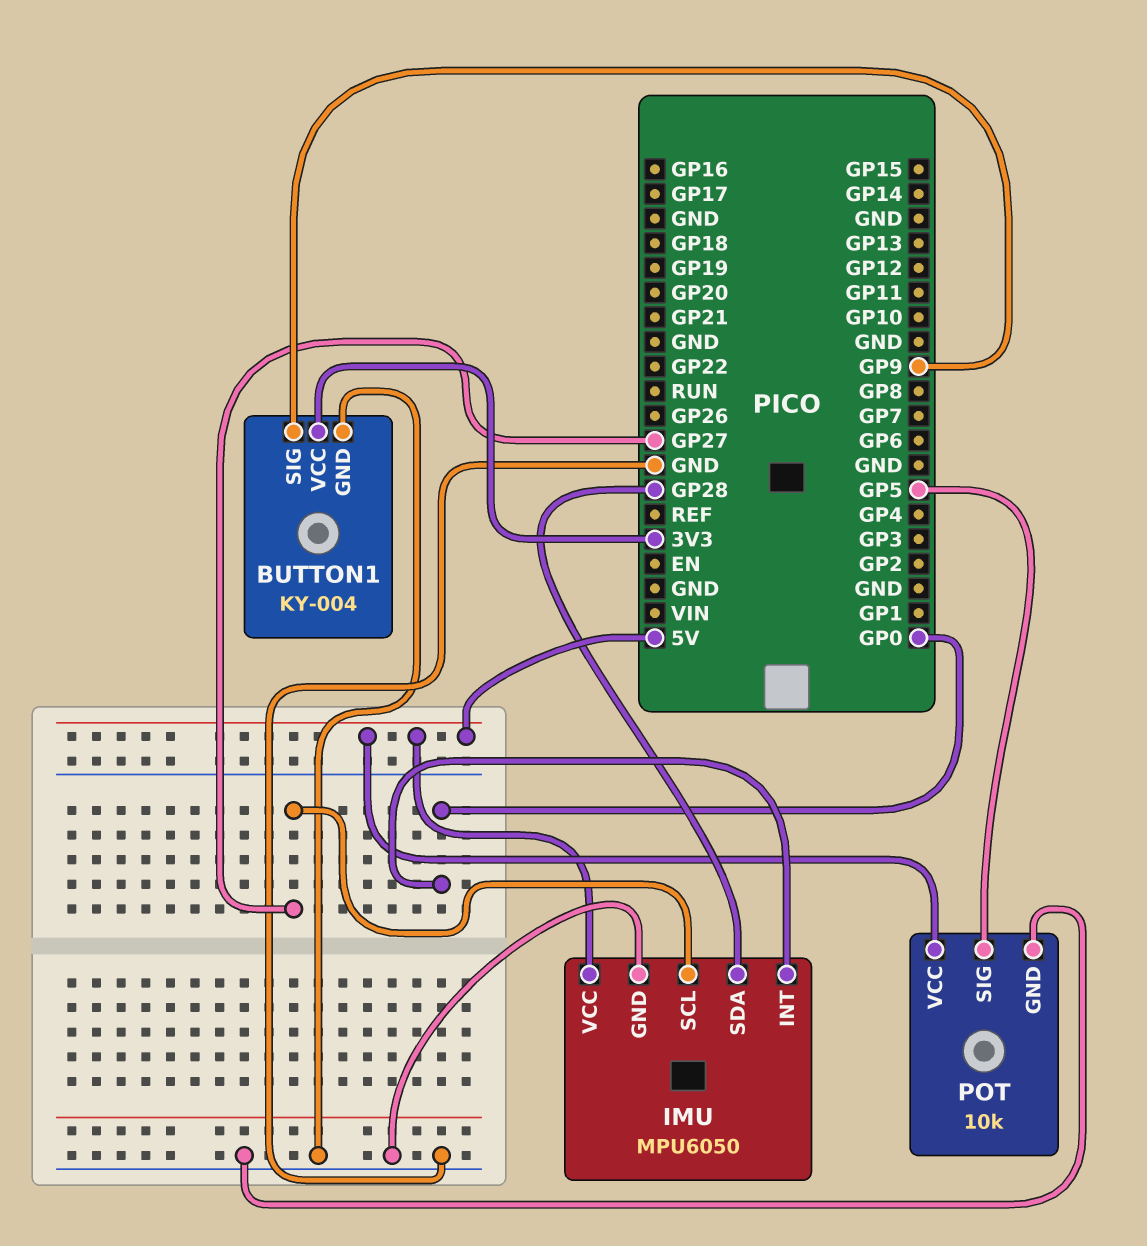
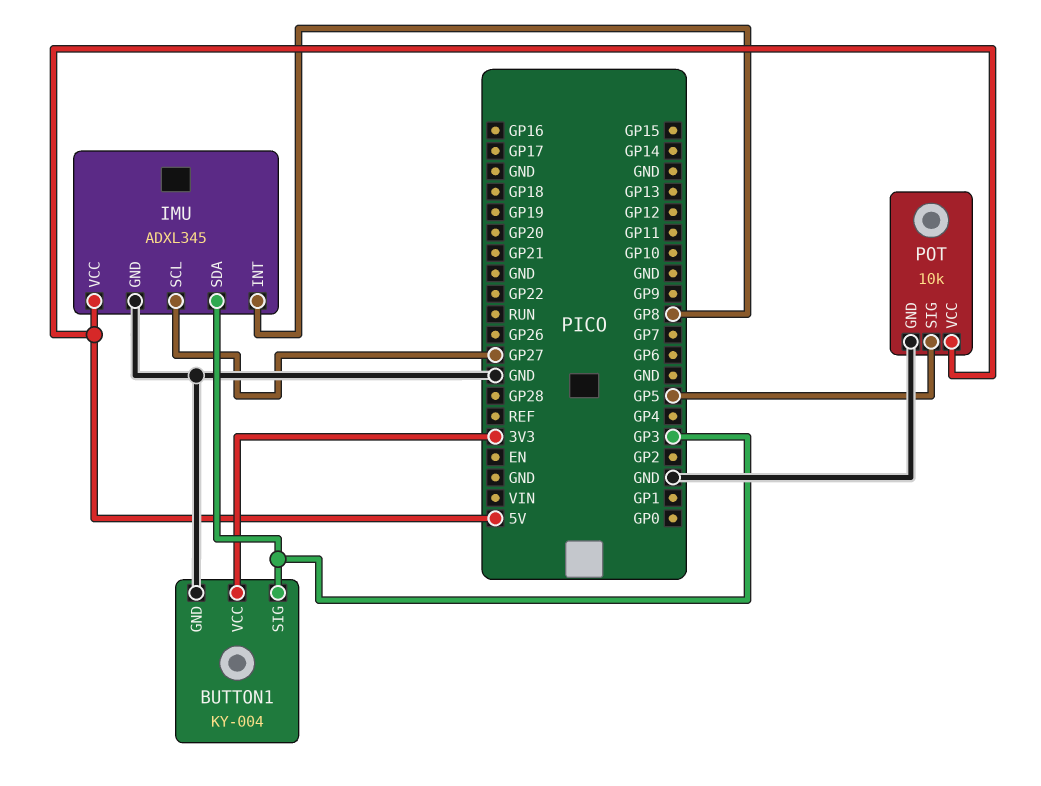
BUTTON1 pin SIG: GP9 -> GP3
IMU: MPU6050 -> ADXL345
IMU pin INT: GP0 -> GP8
IMU pin SDA: GP28 -> GP3

